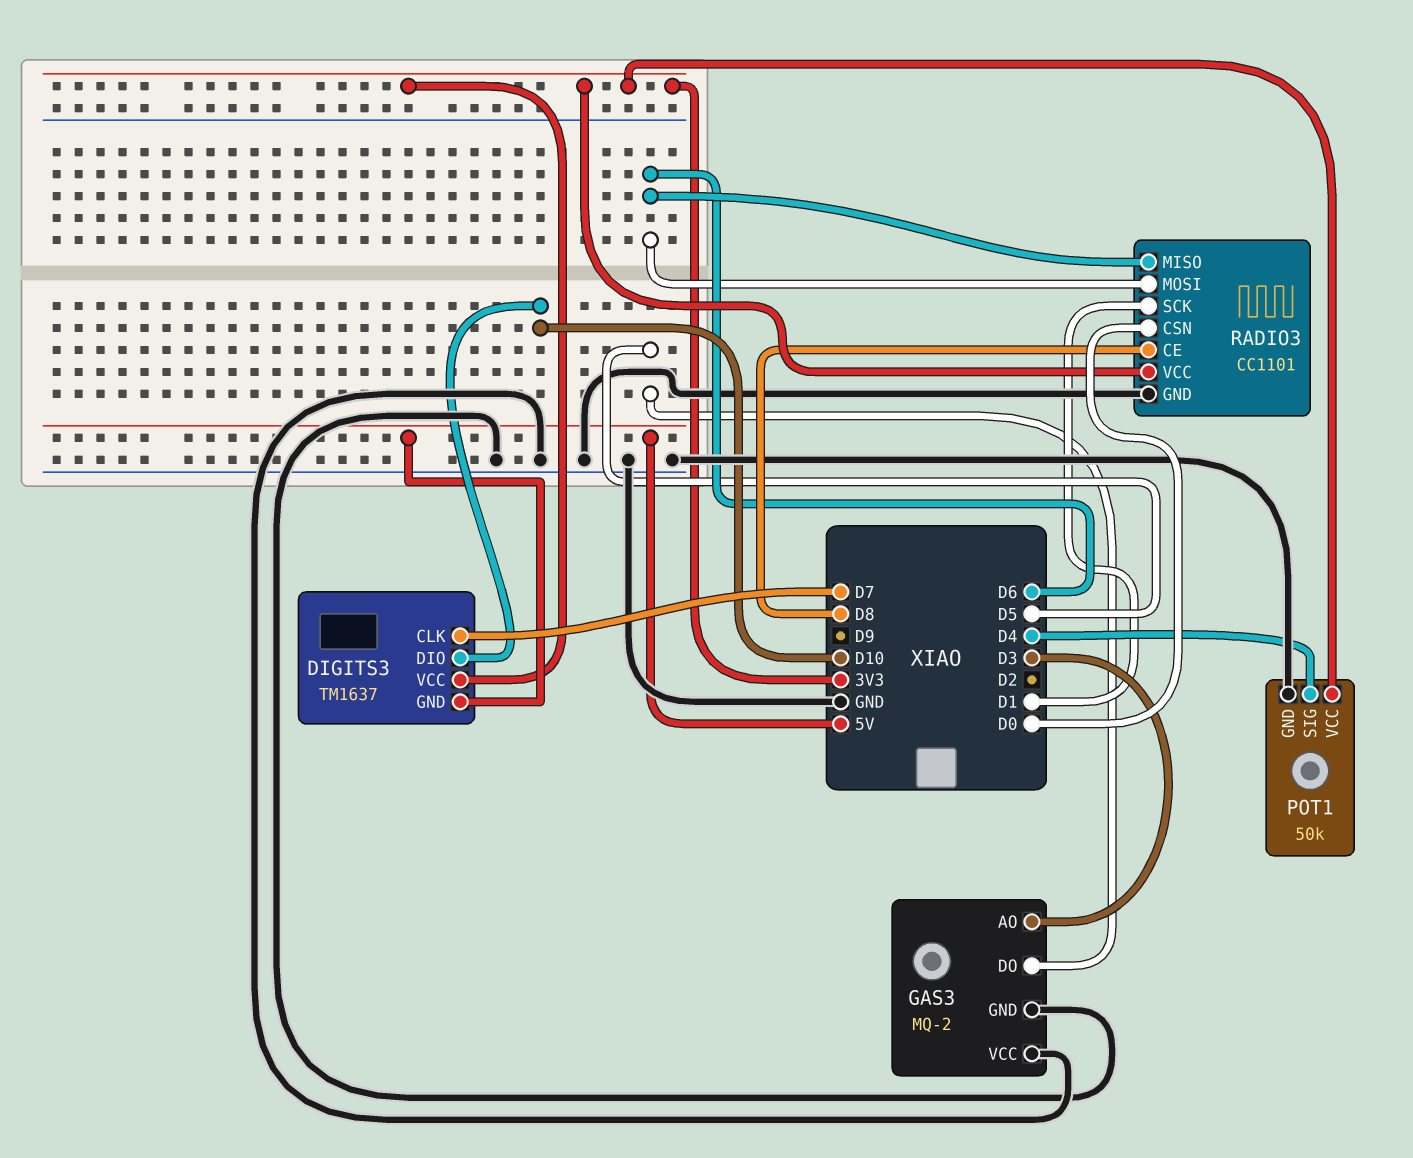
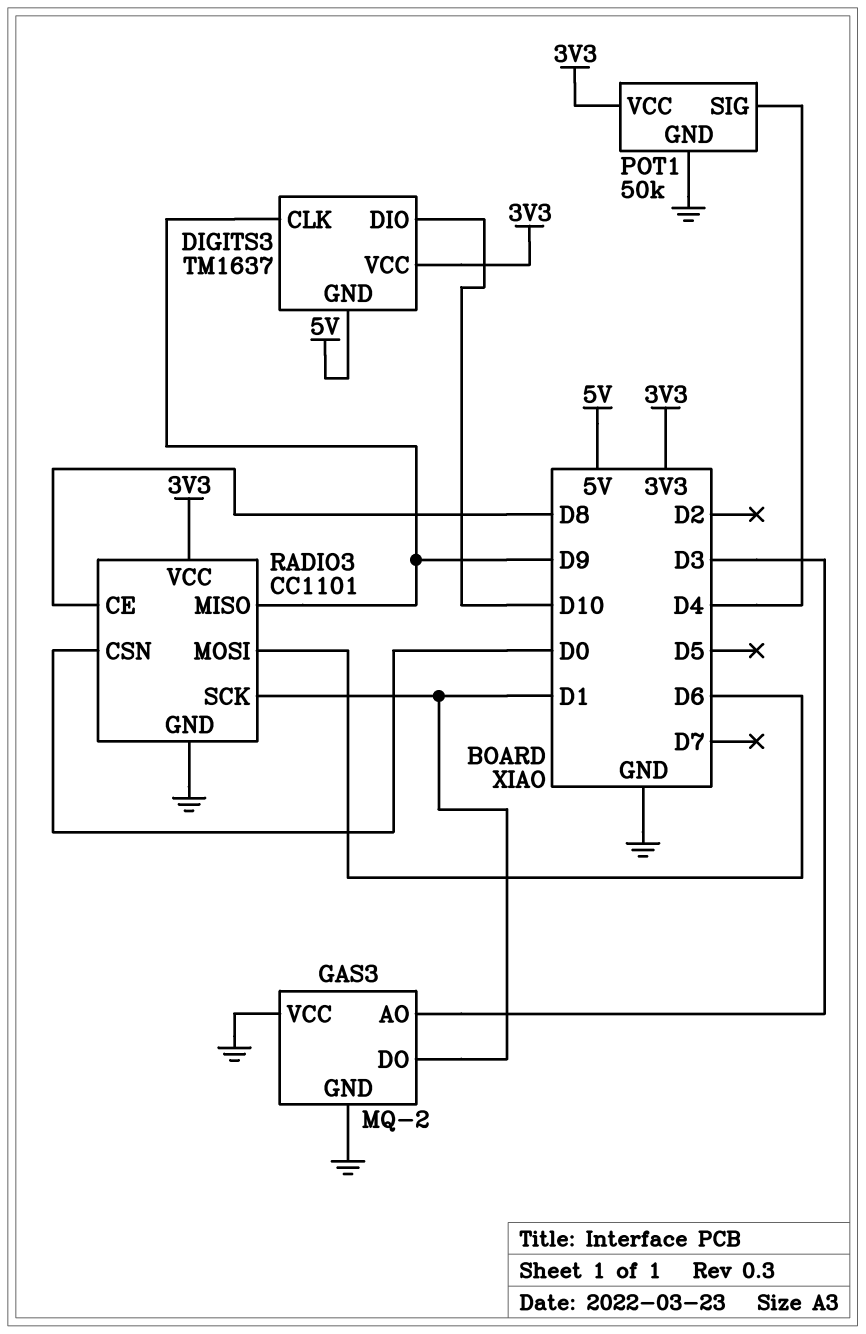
DIGITS3 pin CLK: D7 -> D9
GAS3 pin DO: D5 -> D1
RADIO3 pin MISO: D6 -> D9

